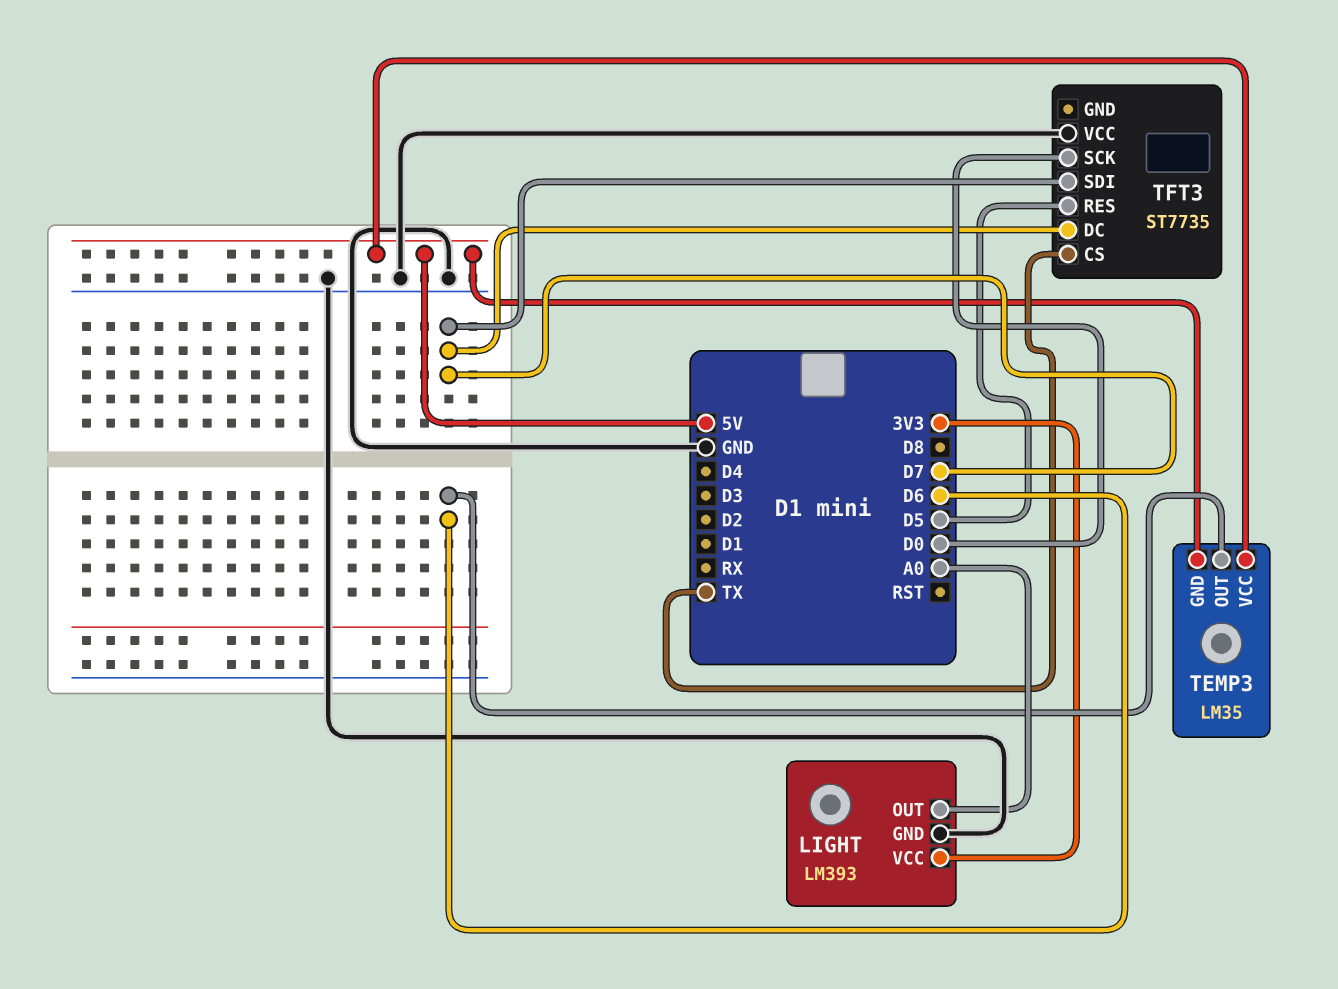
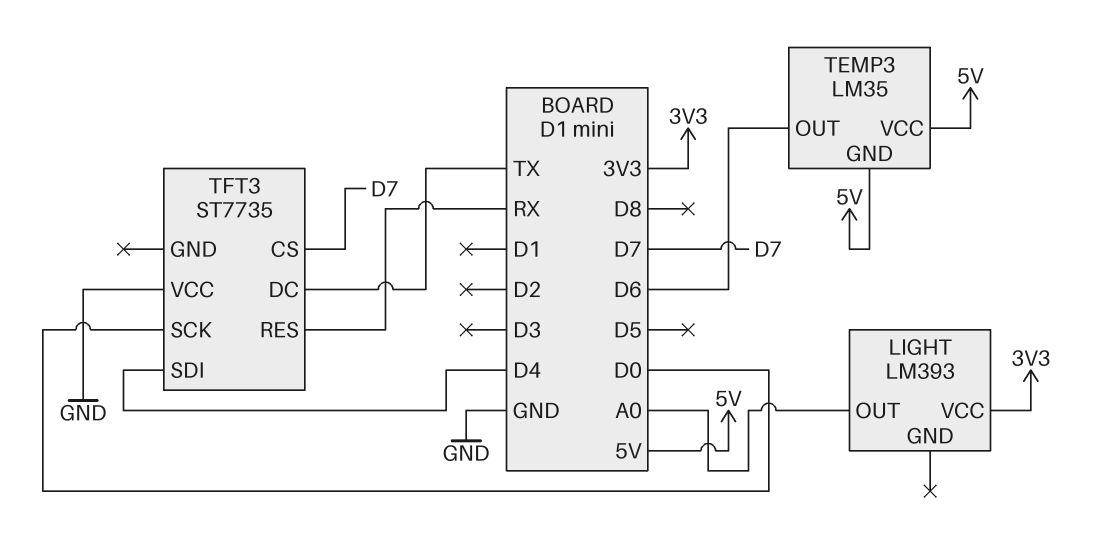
LIGHT pin GND: GND -> none
TFT3 pin CS: TX -> D7
TFT3 pin DC: D7 -> TX
TFT3 pin RES: D5 -> RX
TFT3 pin SDI: D7 -> D4

